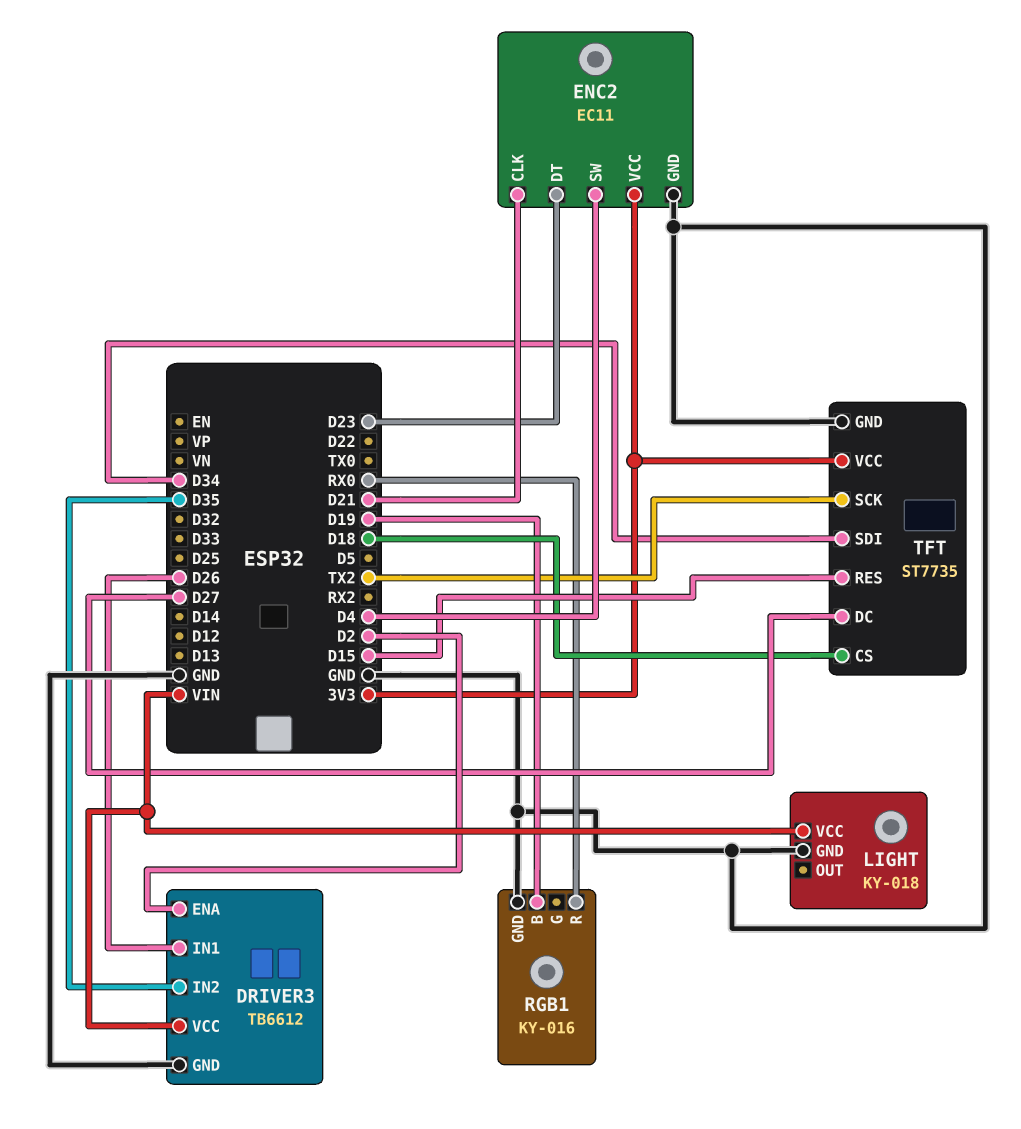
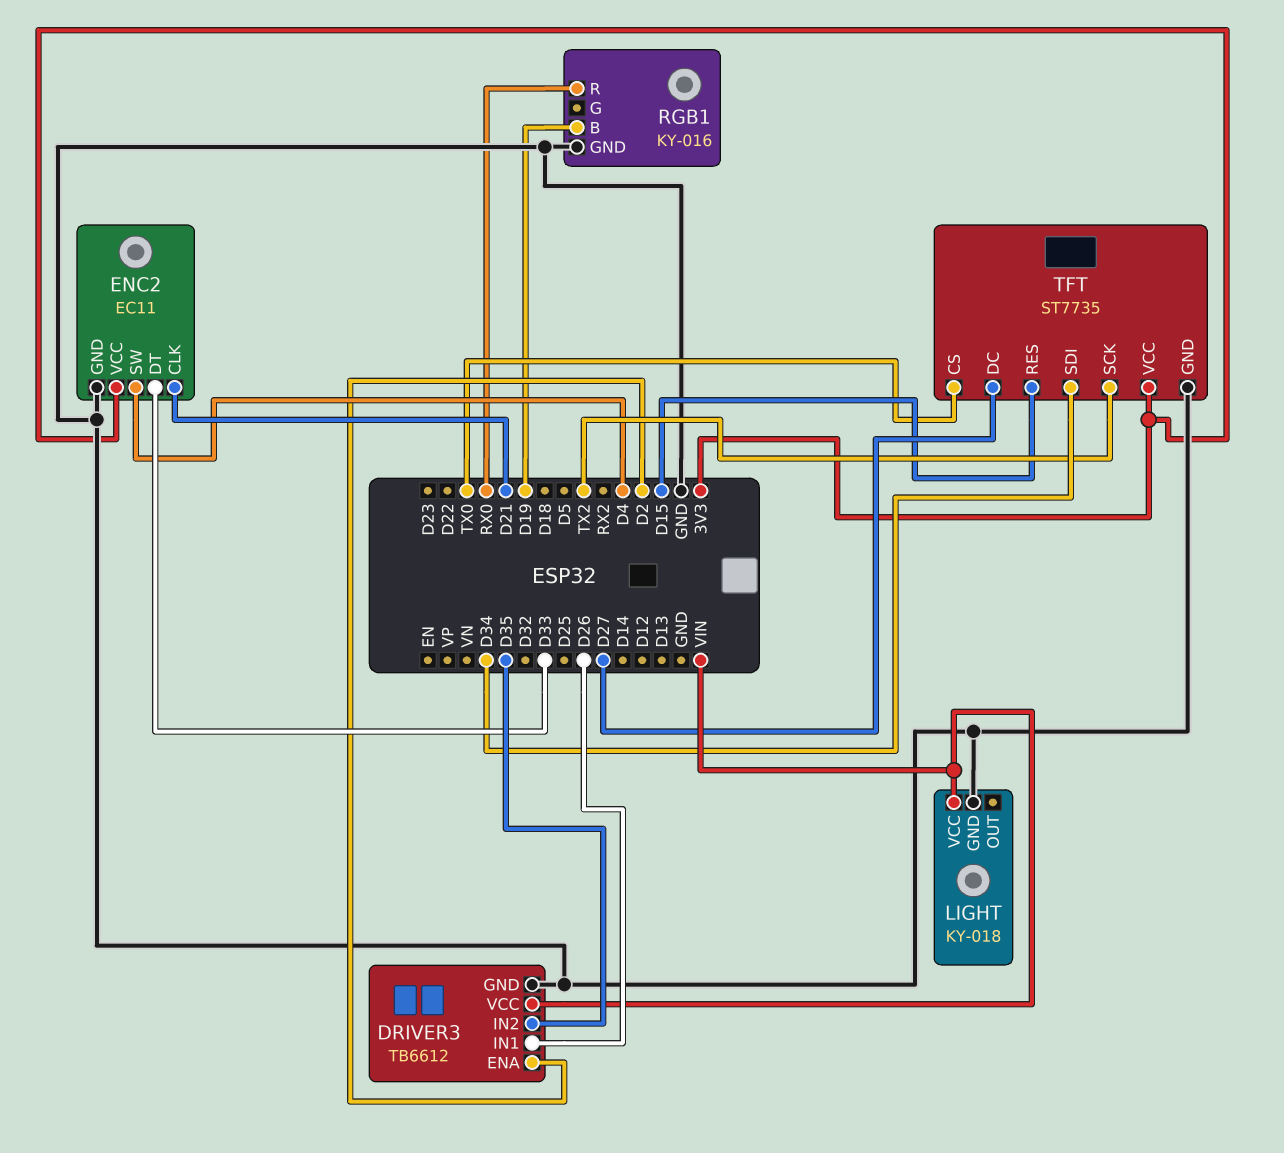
ENC2 pin DT: D23 -> D33
TFT pin CS: D18 -> TX0

